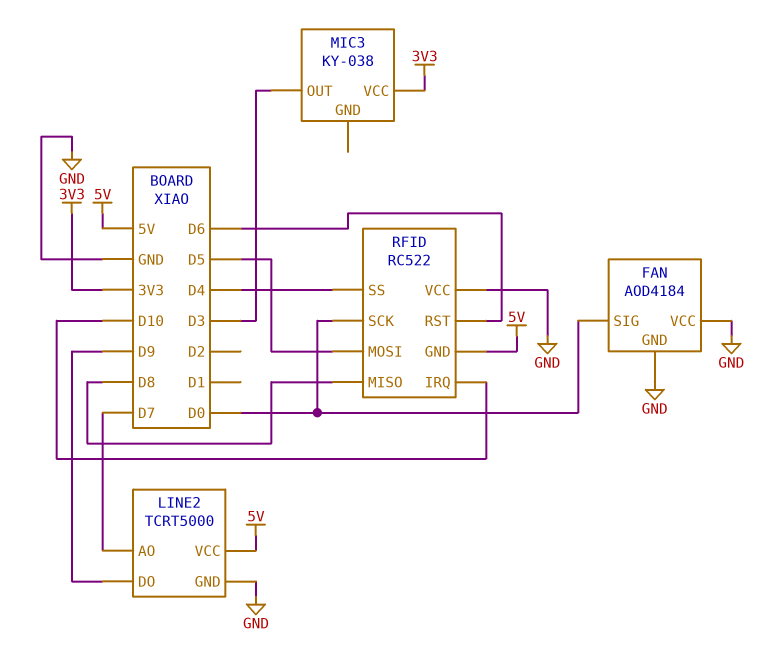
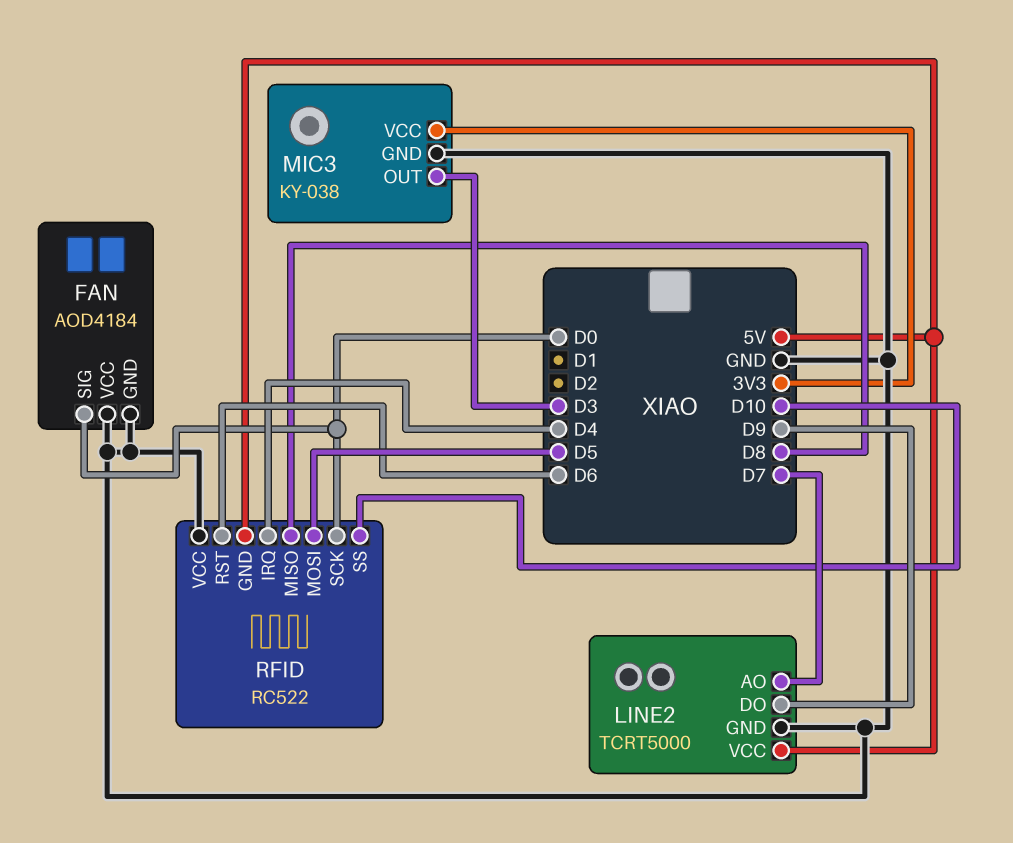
MIC3 pin GND: none -> GND
RFID pin IRQ: D10 -> D4
RFID pin SS: D4 -> D10

